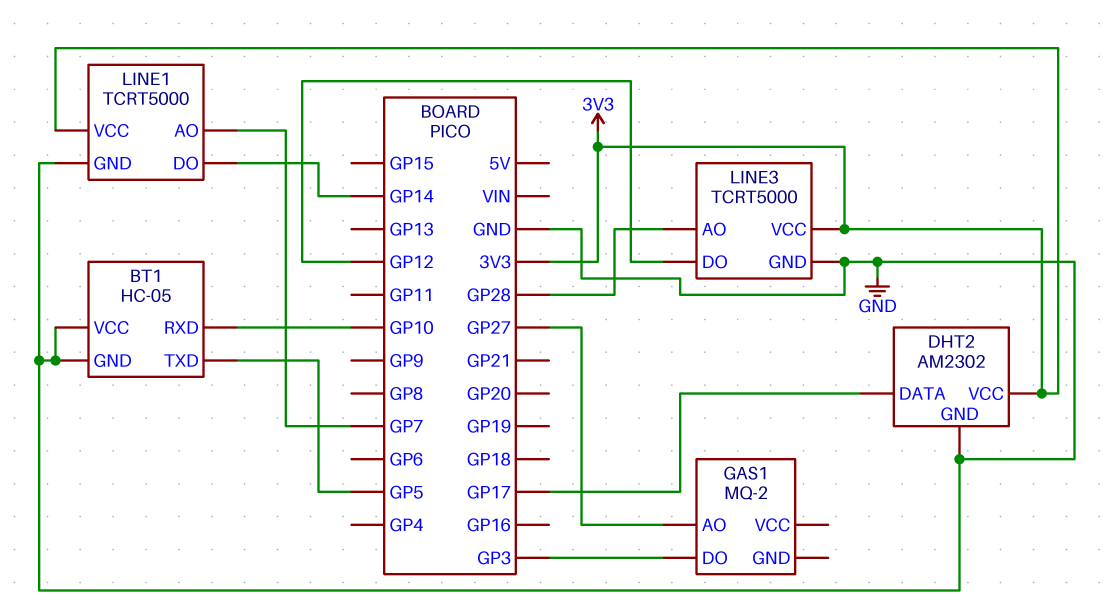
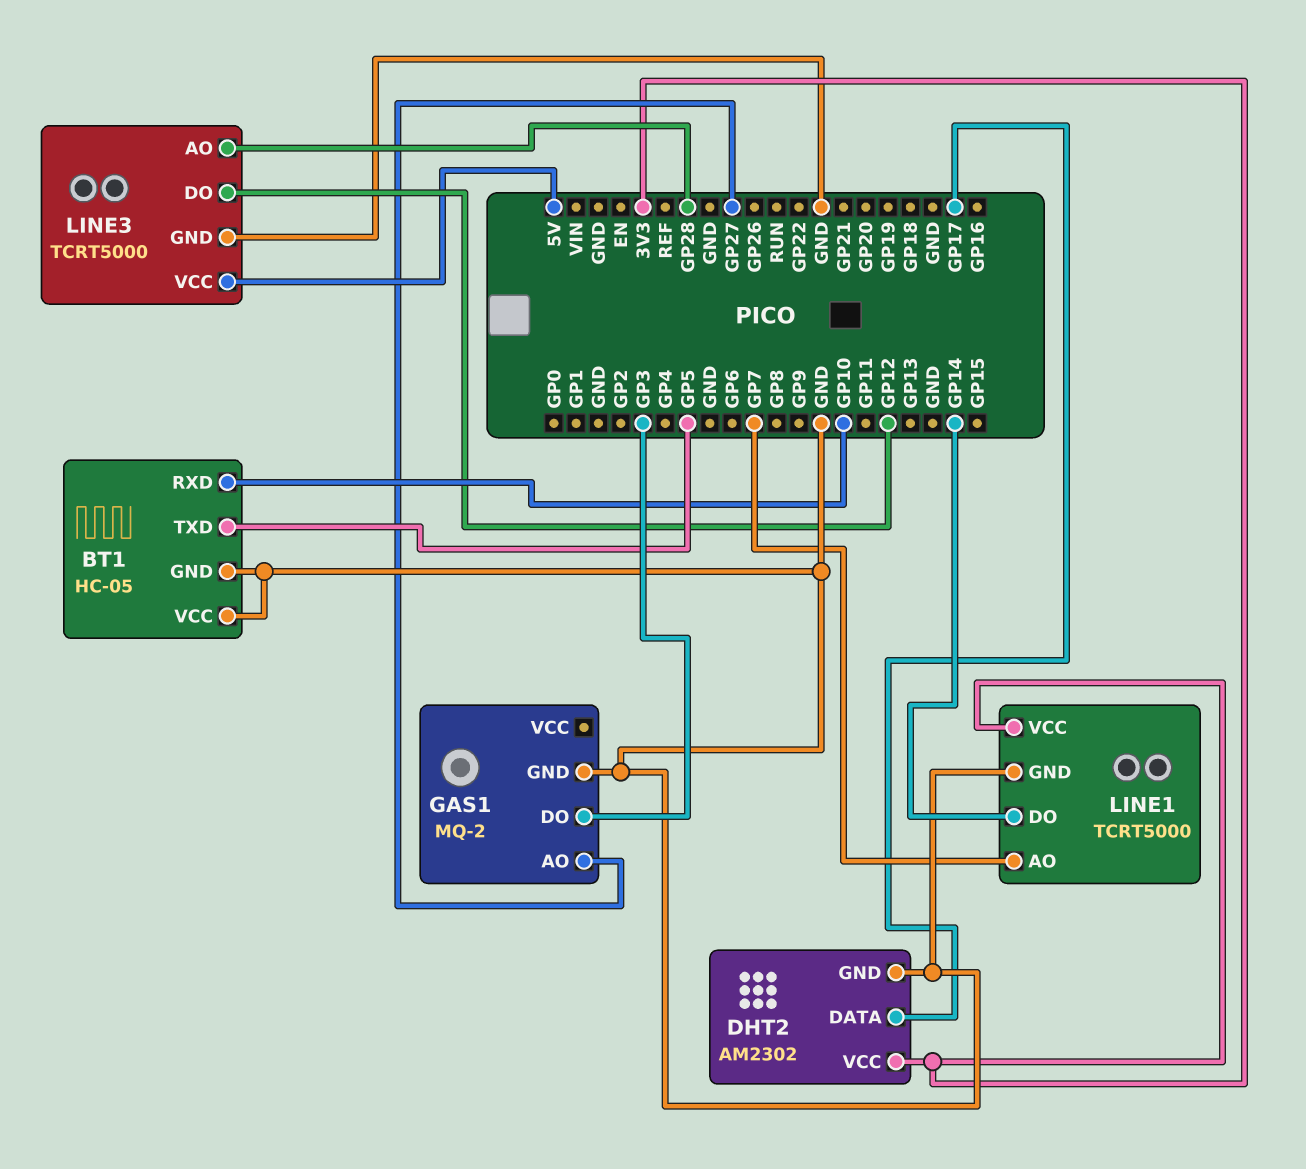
GAS1 pin GND: none -> GND
LINE3 pin VCC: 3V3 -> 5V

